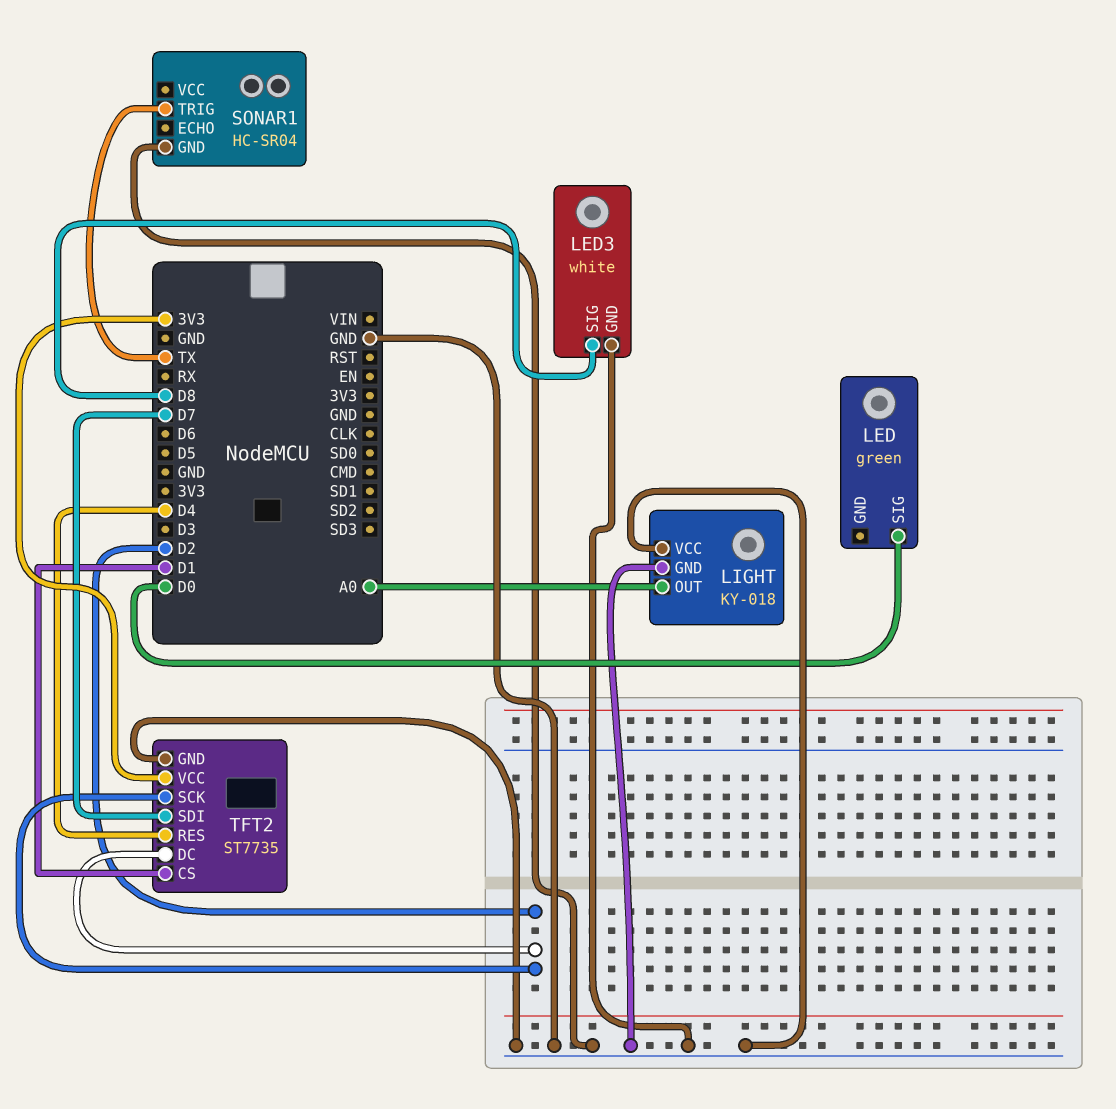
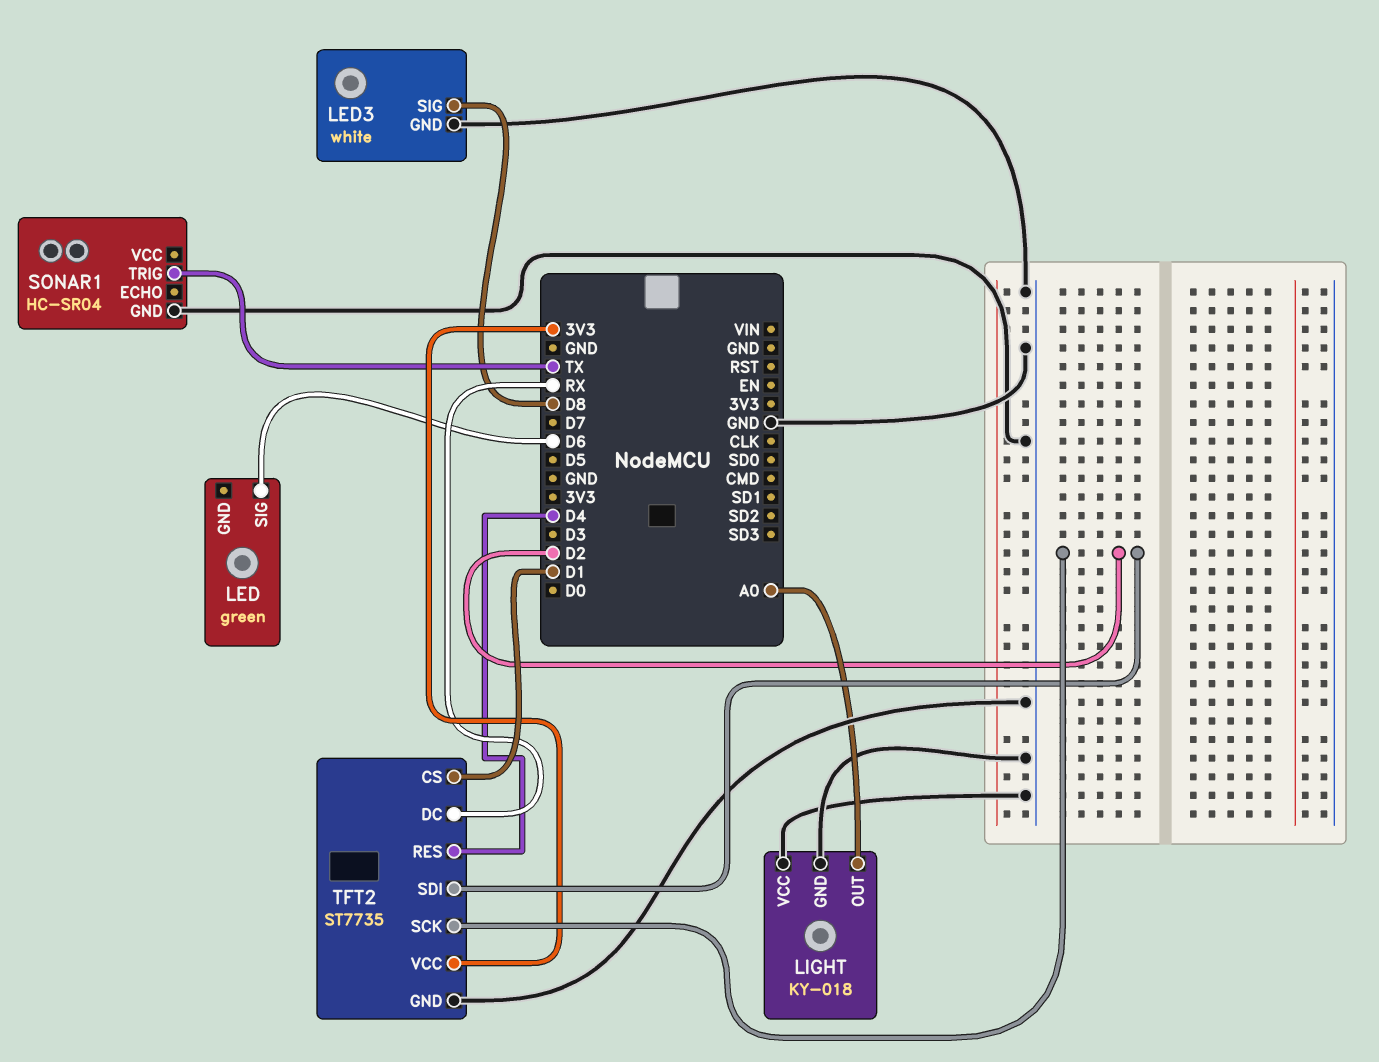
LED pin SIG: D0 -> D6
TFT2 pin DC: D2 -> RX
TFT2 pin SDI: D7 -> D2

